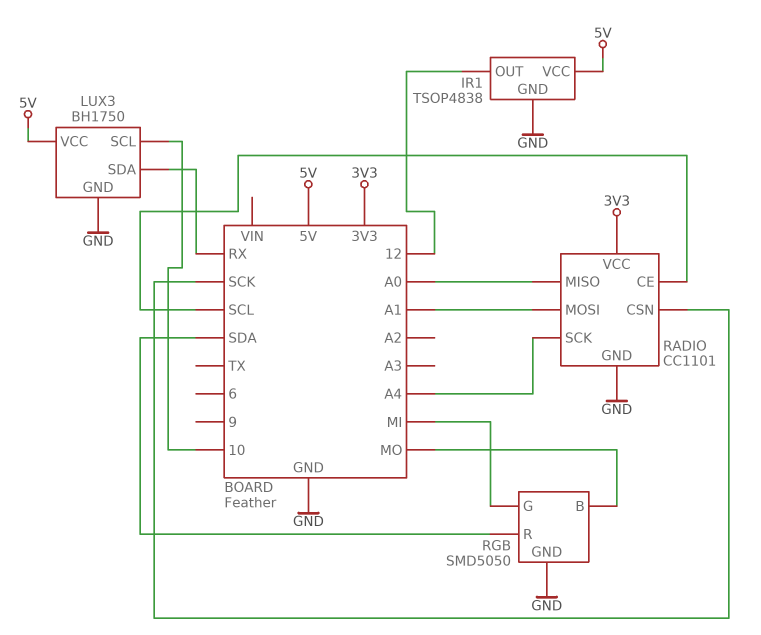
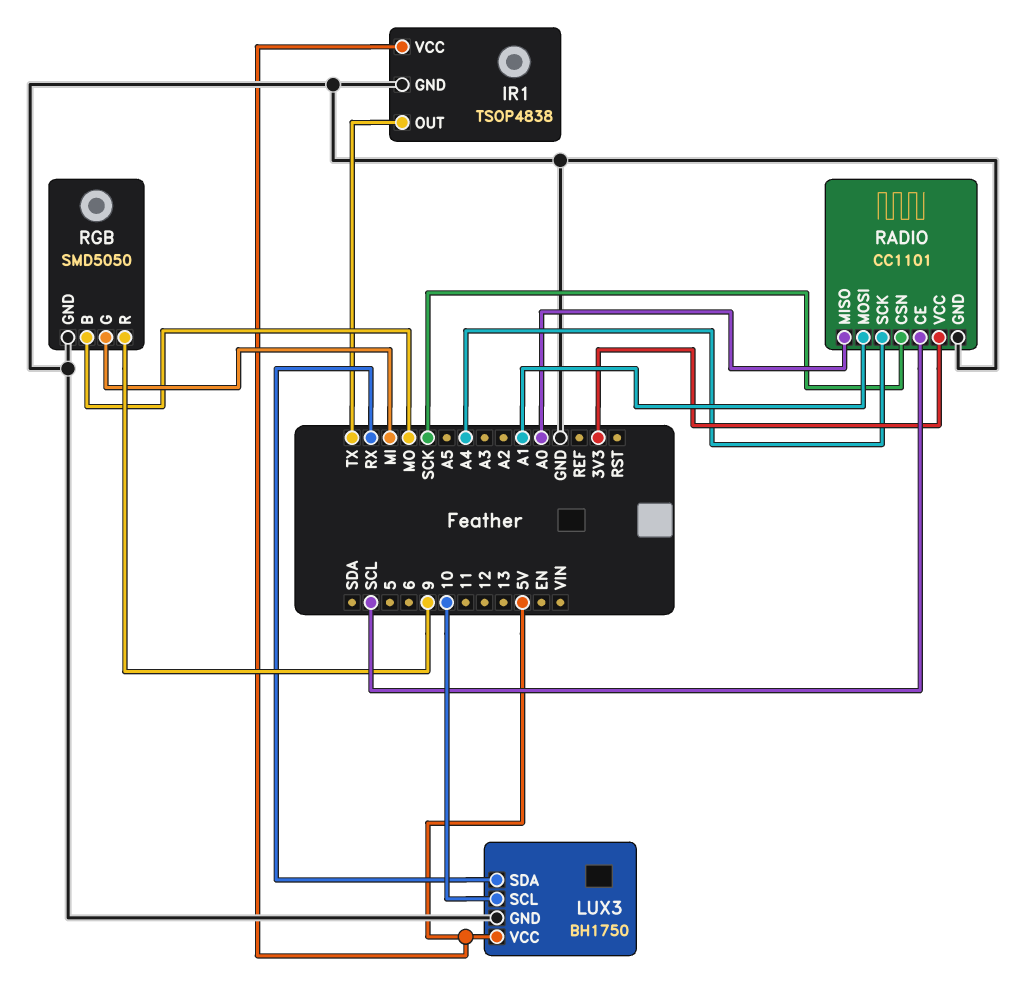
IR1 pin OUT: 12 -> TX
RGB pin R: SDA -> 9

